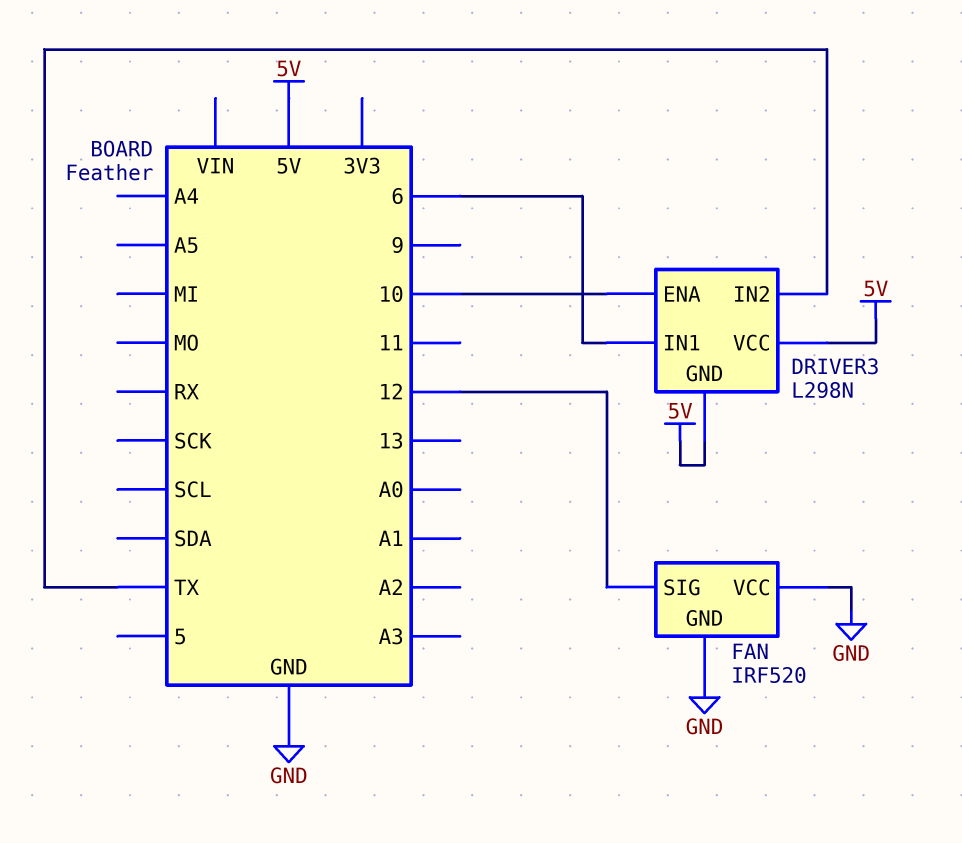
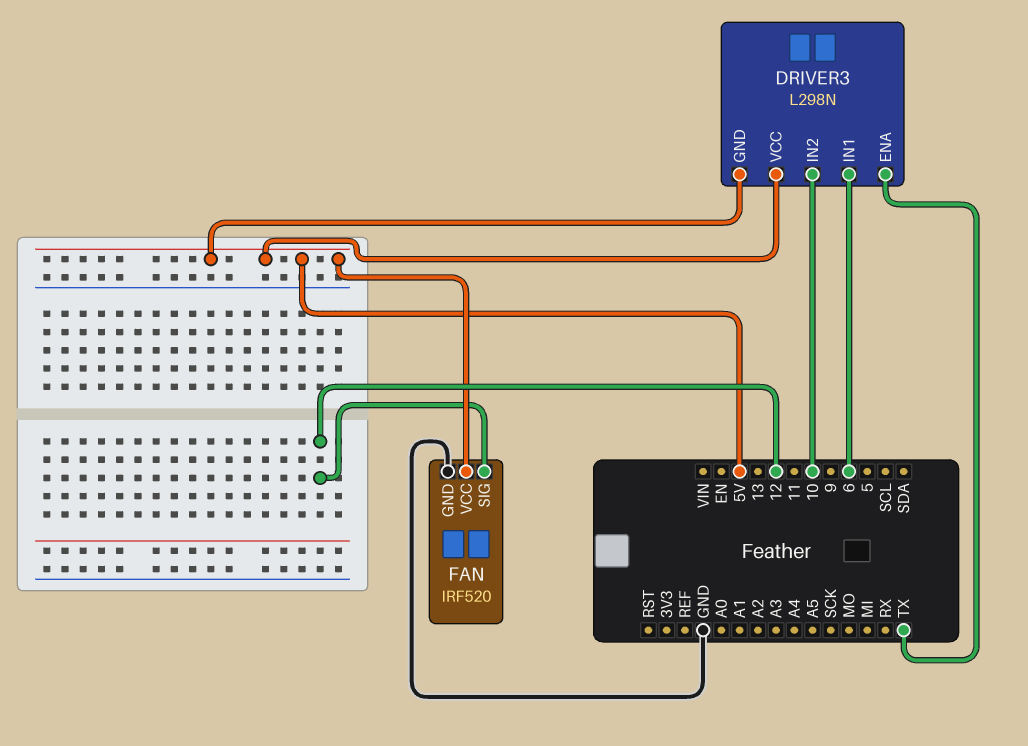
DRIVER3 pin ENA: 10 -> TX
DRIVER3 pin IN2: TX -> 10
FAN pin VCC: GND -> 5V

